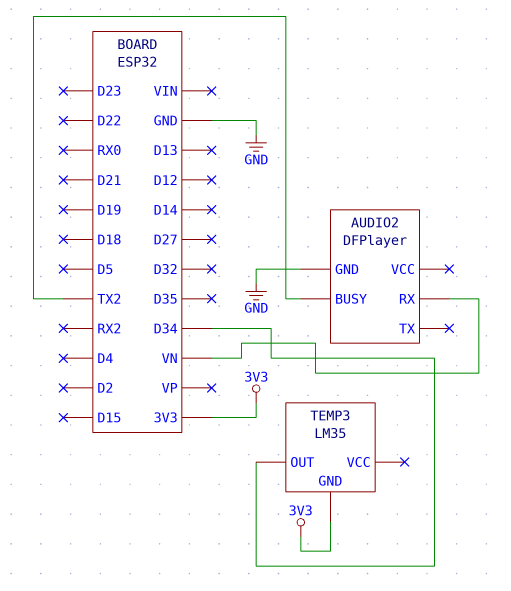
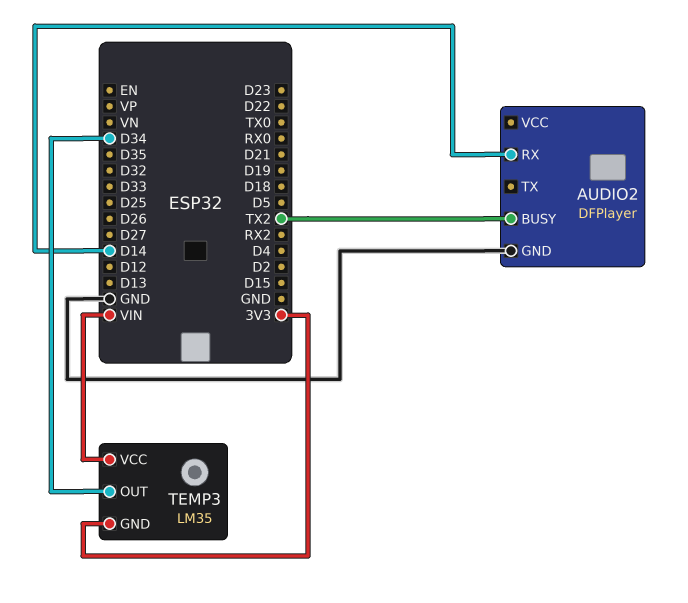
AUDIO2 pin RX: VN -> D14
TEMP3 pin VCC: none -> VIN

